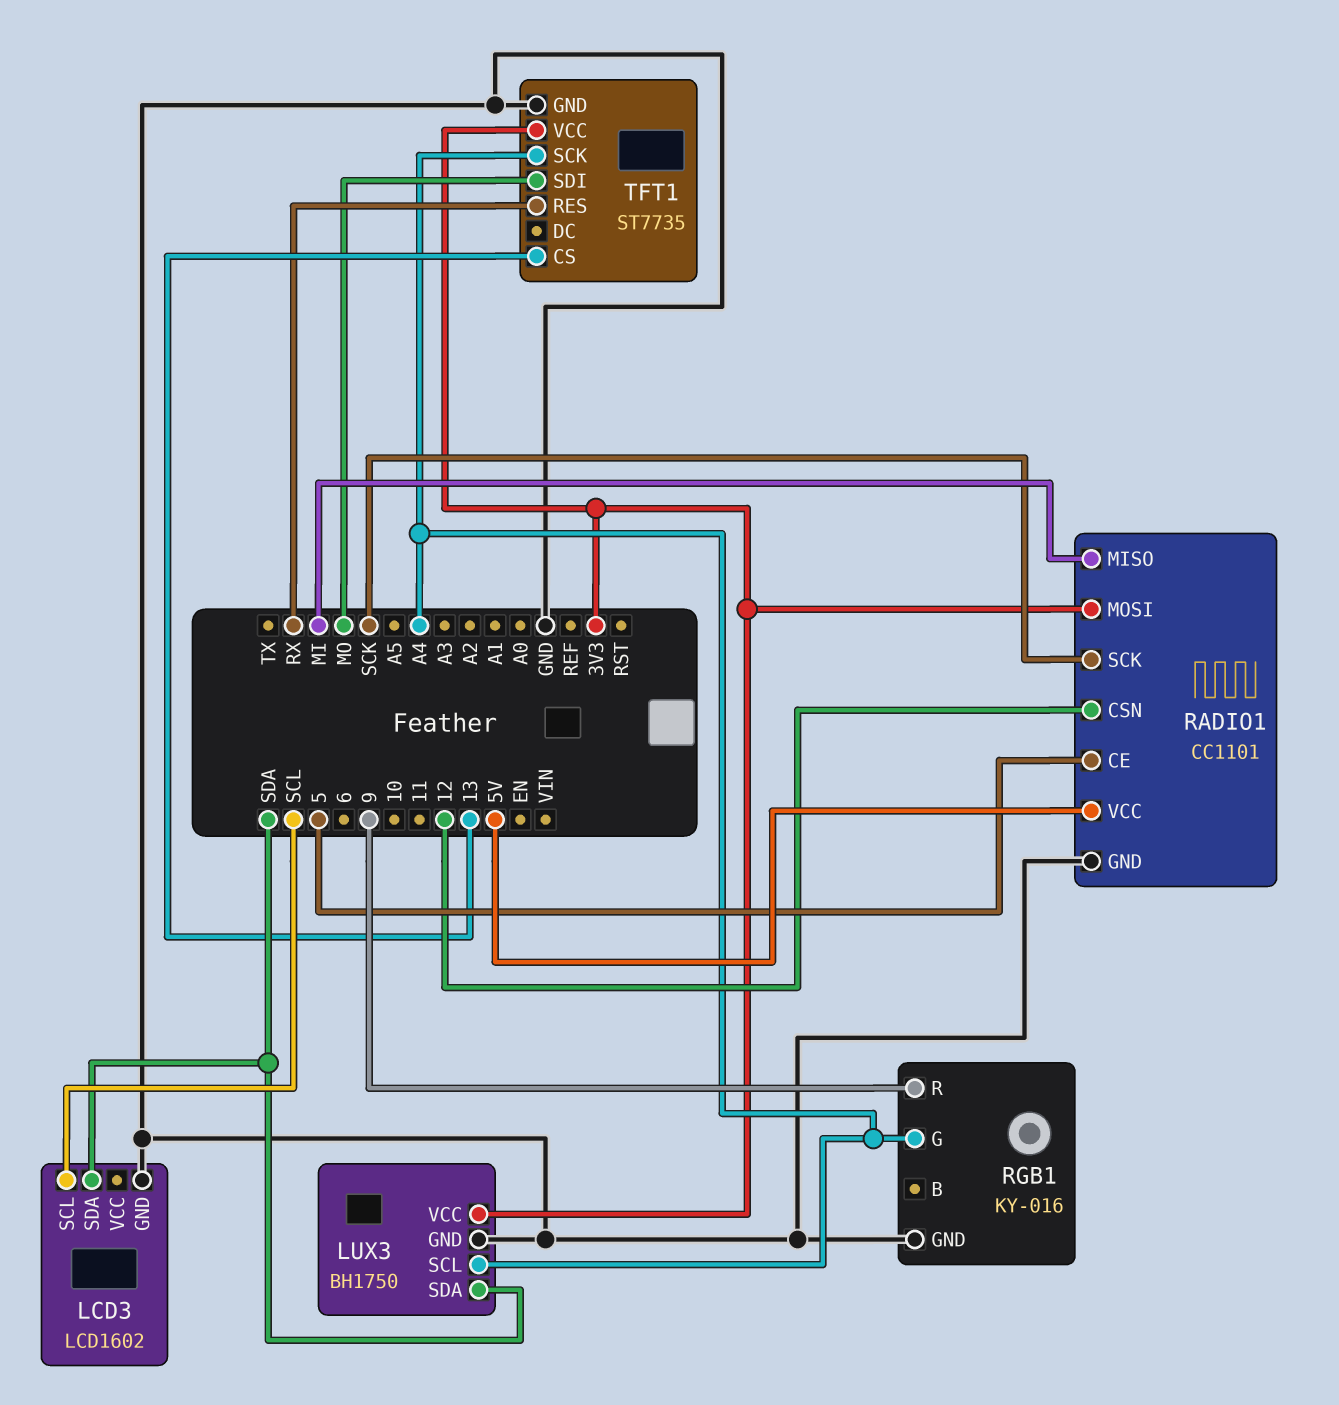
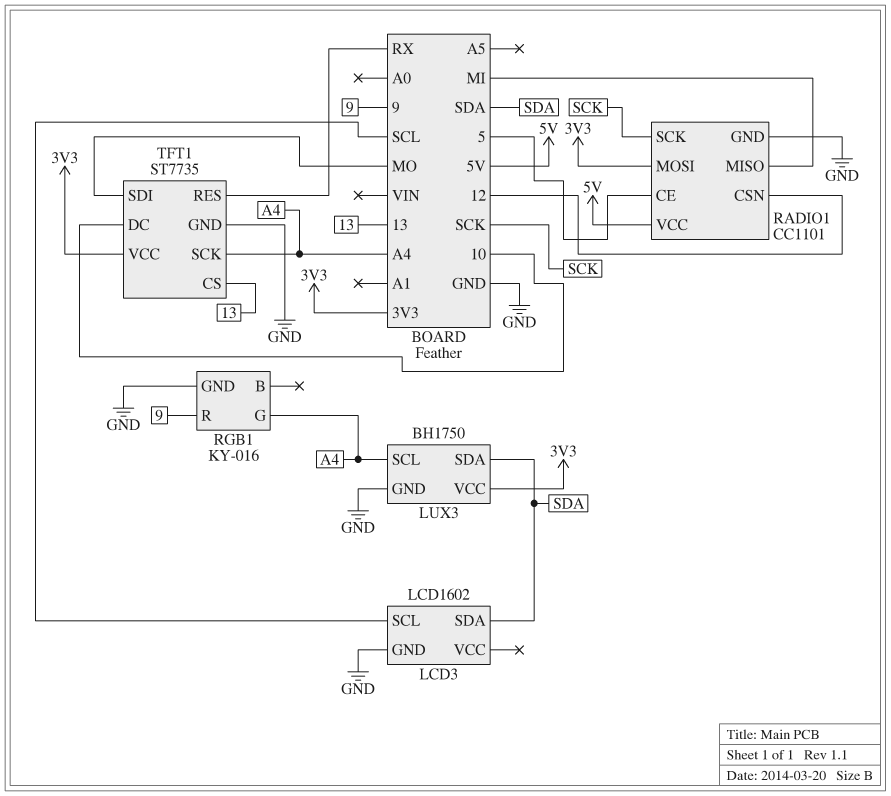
TFT1 pin DC: none -> 10

